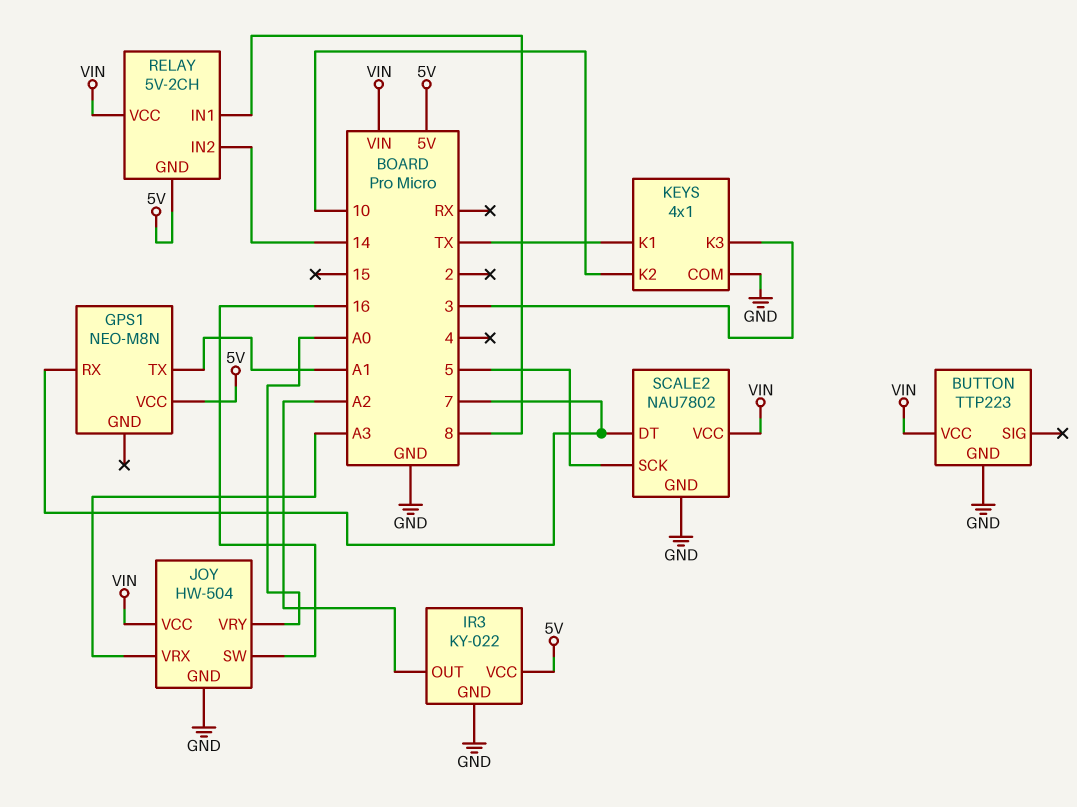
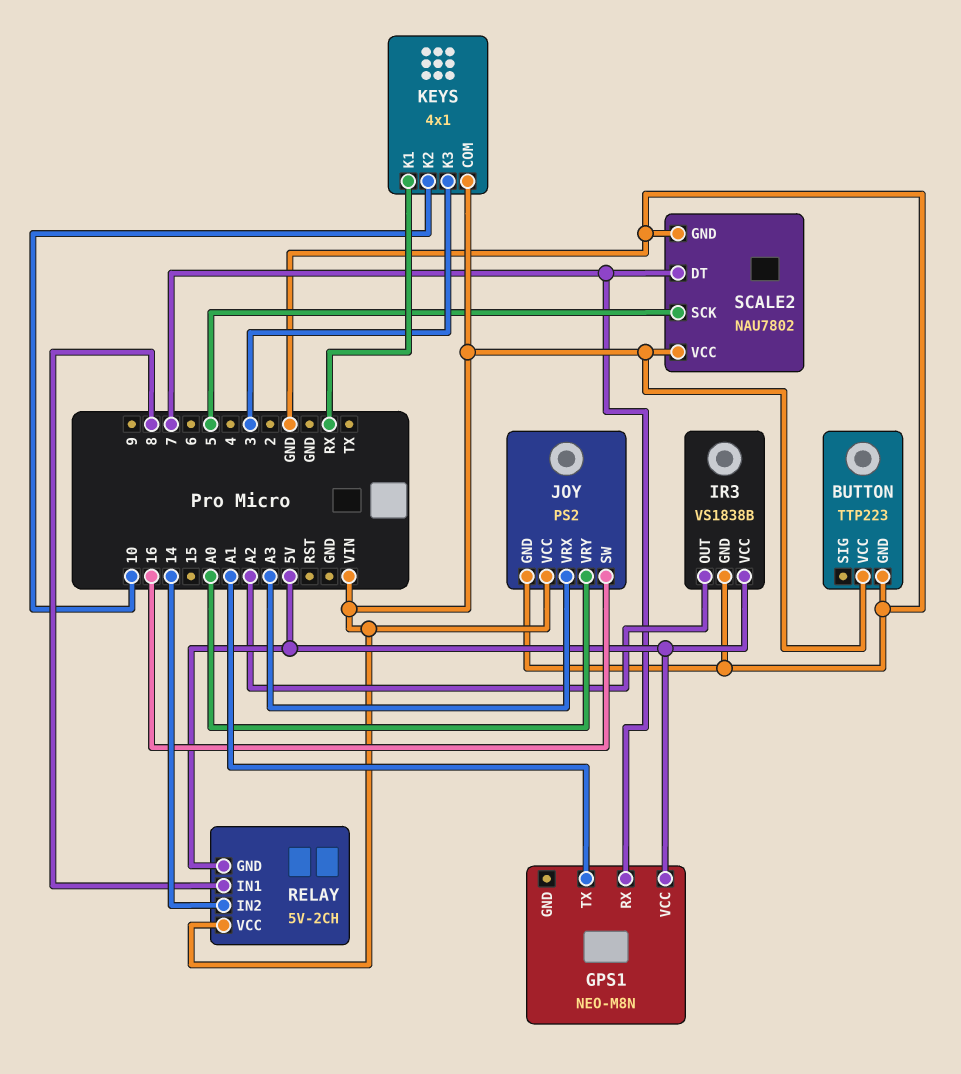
IR3: KY-022 -> VS1838B
JOY: HW-504 -> PS2
KEYS pin COM: GND -> VIN
KEYS pin K1: TX -> RX

